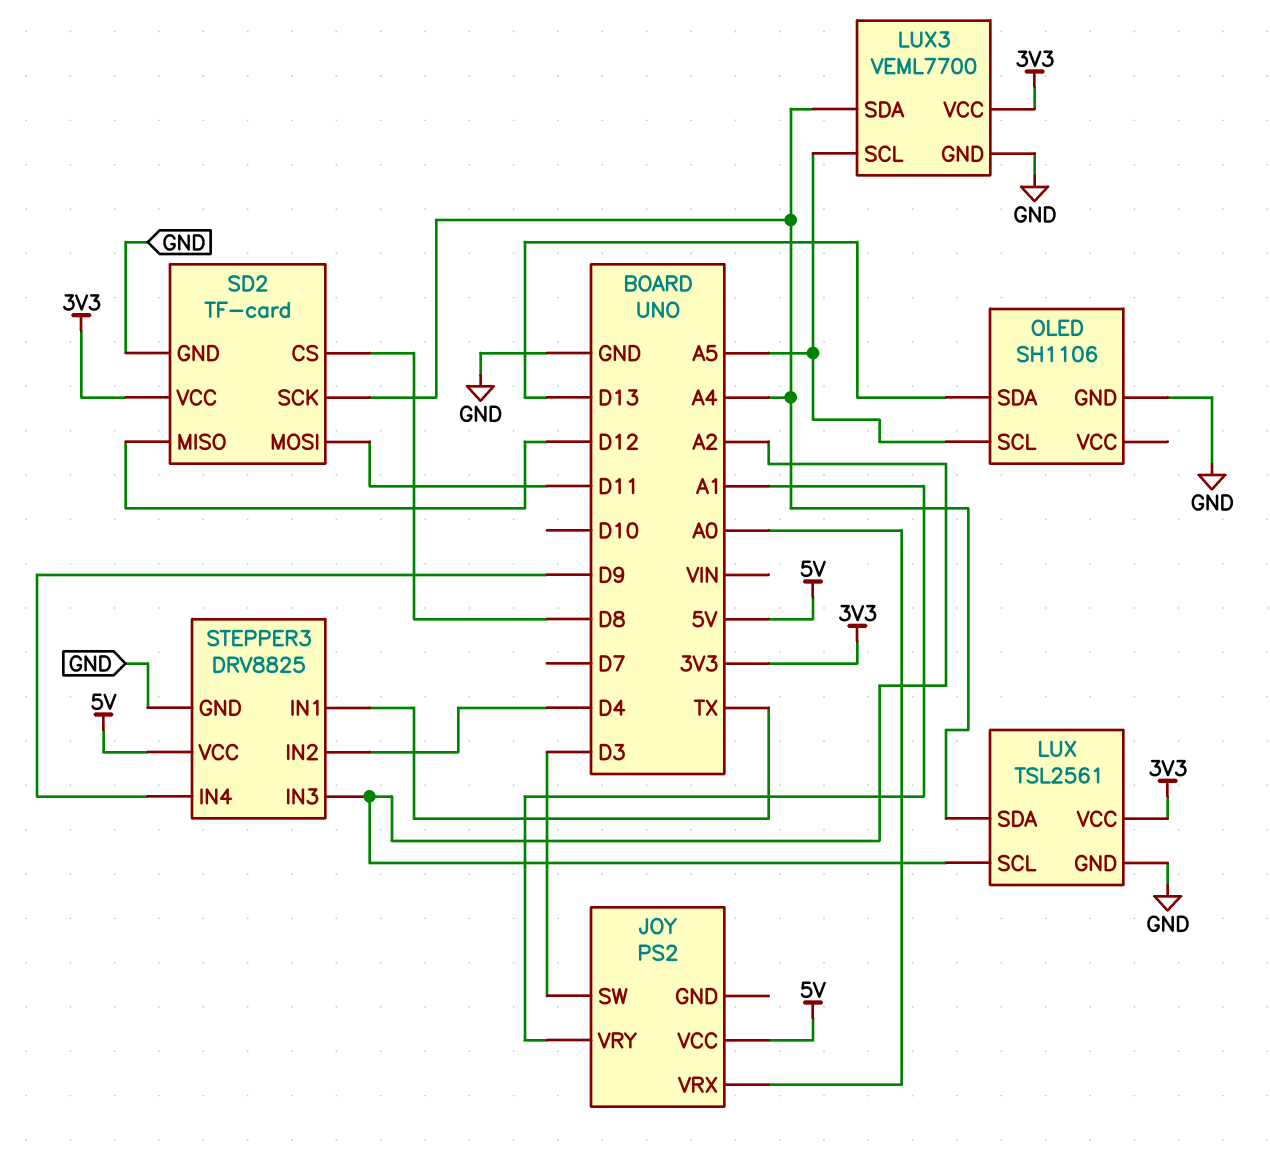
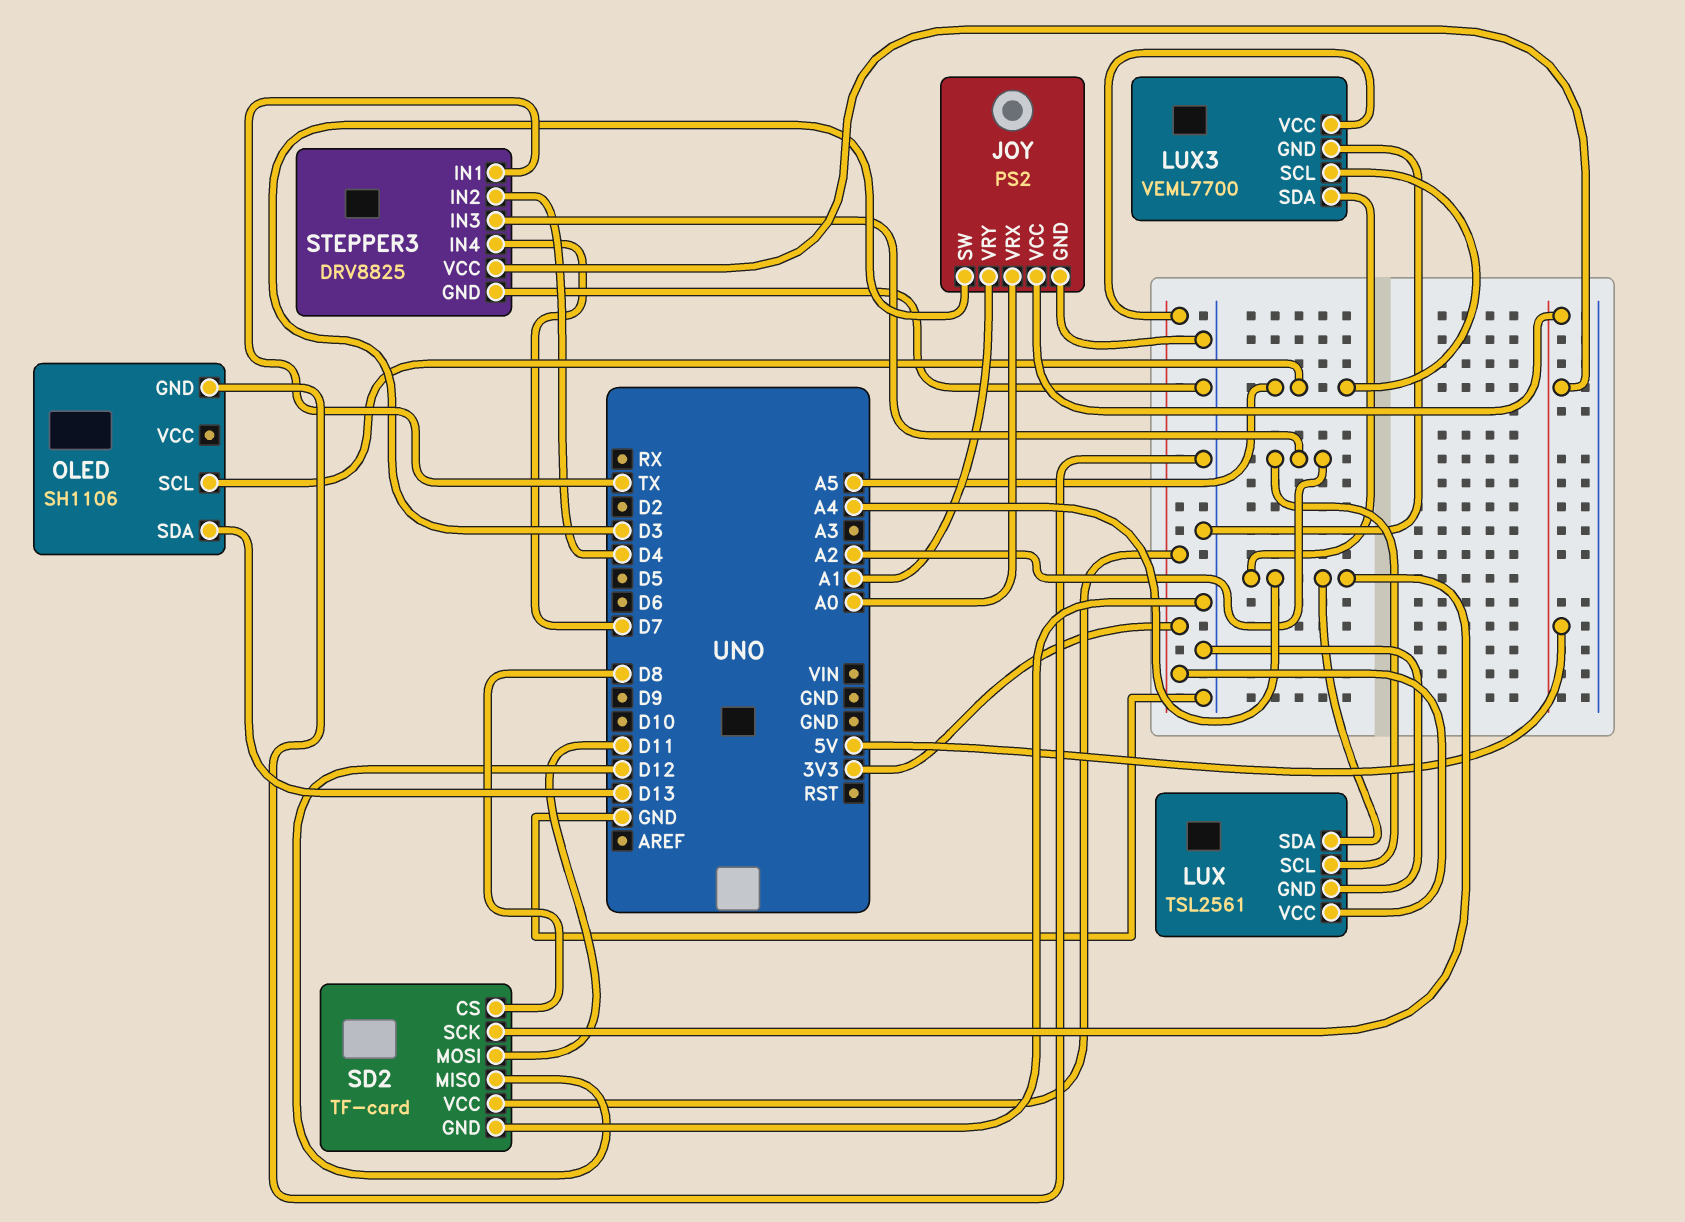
JOY pin GND: none -> GND
STEPPER3 pin IN4: D9 -> D7

